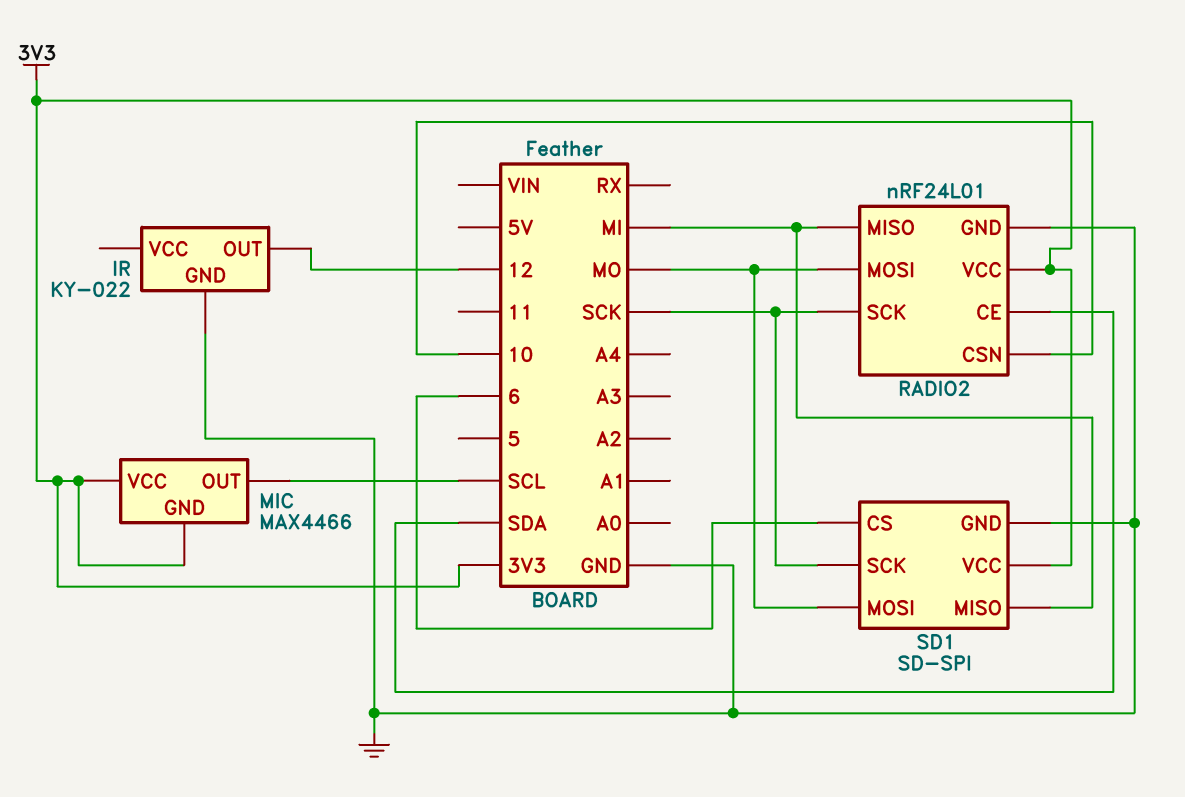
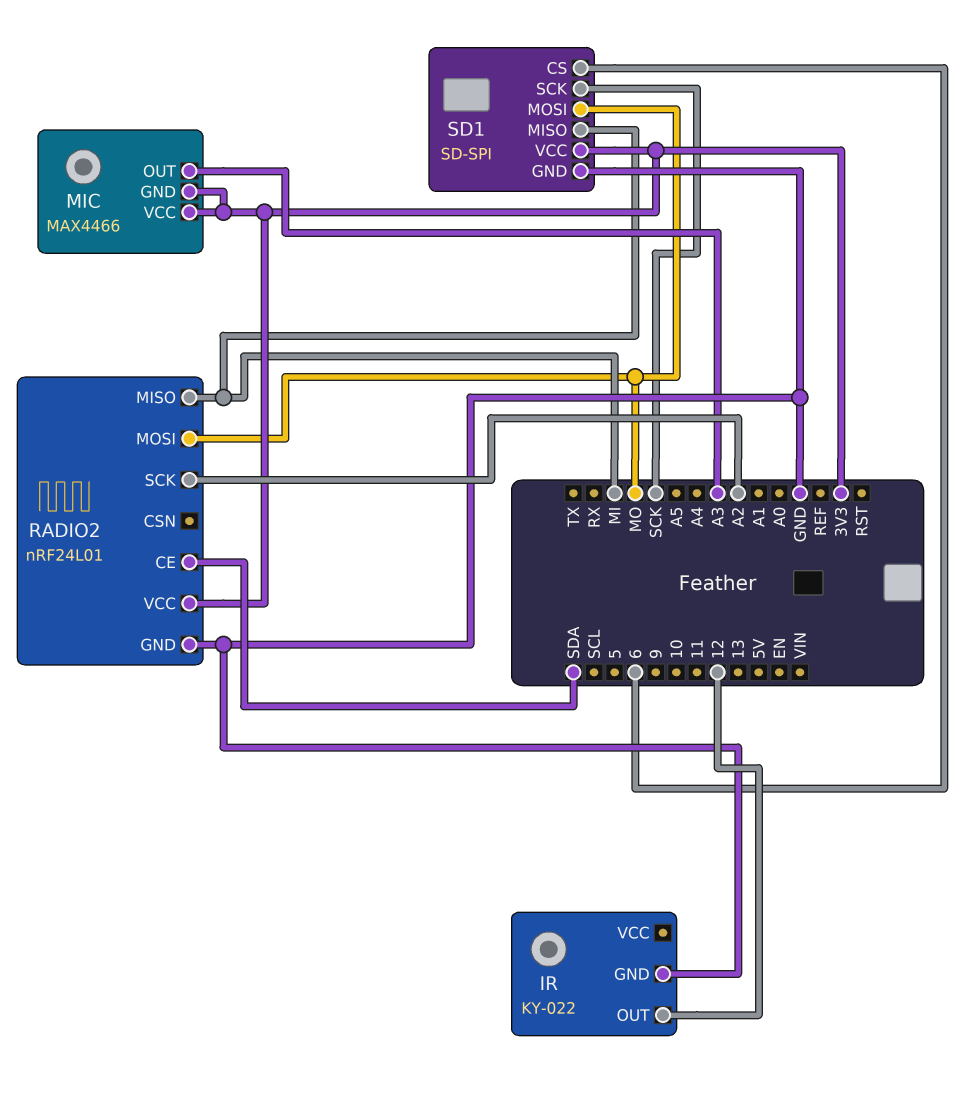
MIC pin OUT: SCL -> A3
RADIO2 pin CSN: 10 -> none
RADIO2 pin SCK: SCK -> A2

